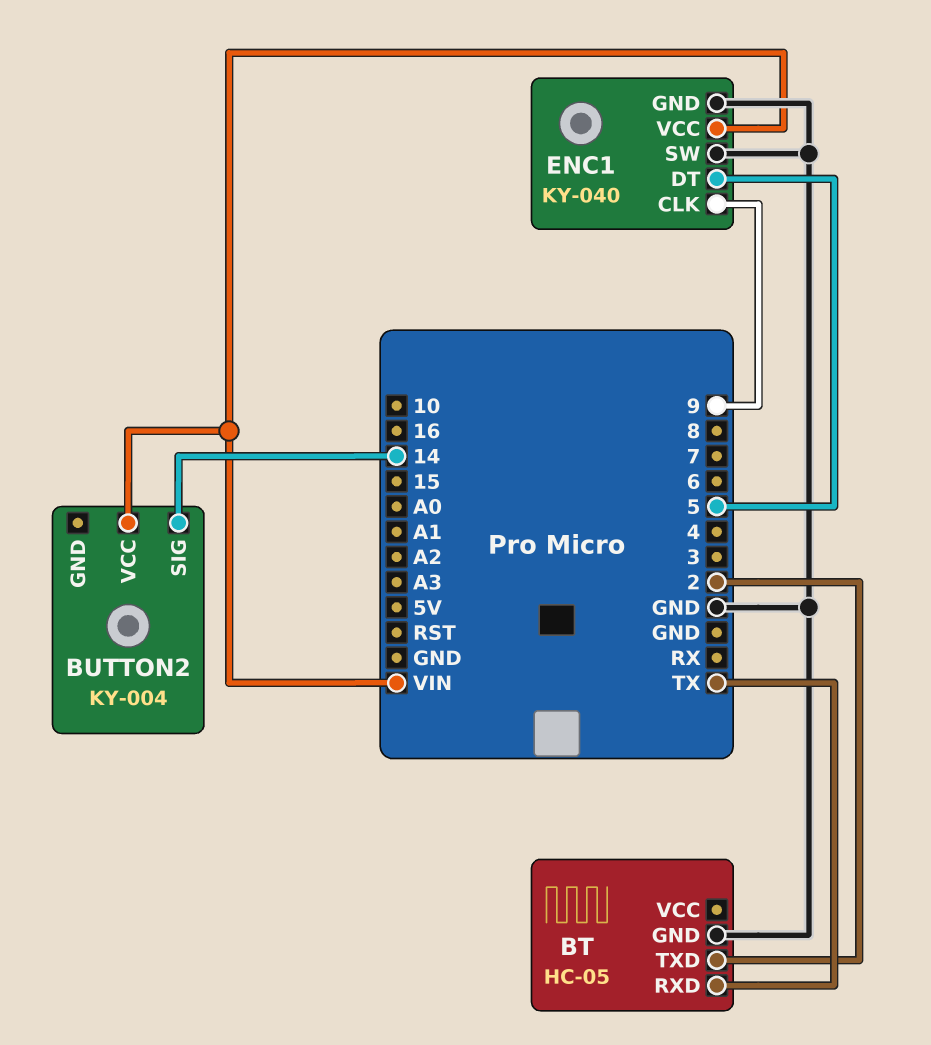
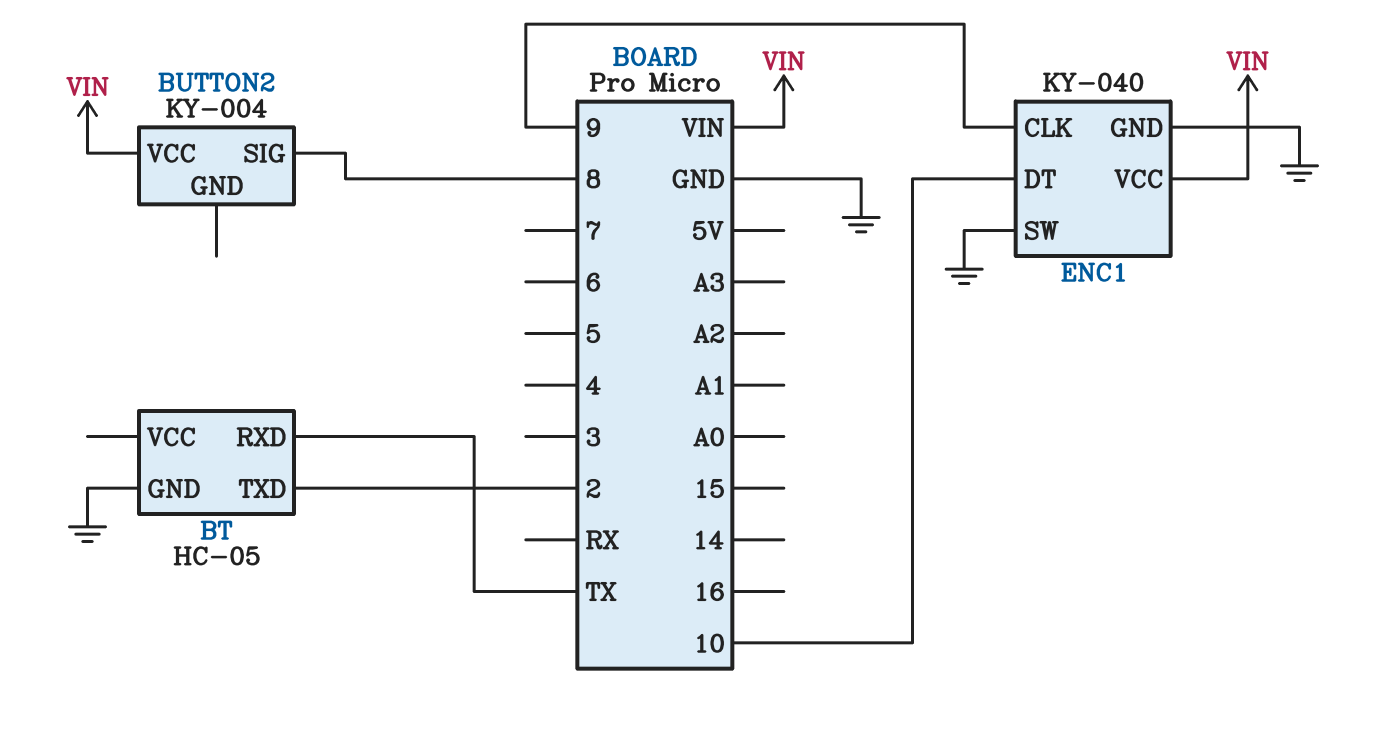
BUTTON2 pin SIG: 14 -> 8
ENC1 pin DT: 5 -> 10

